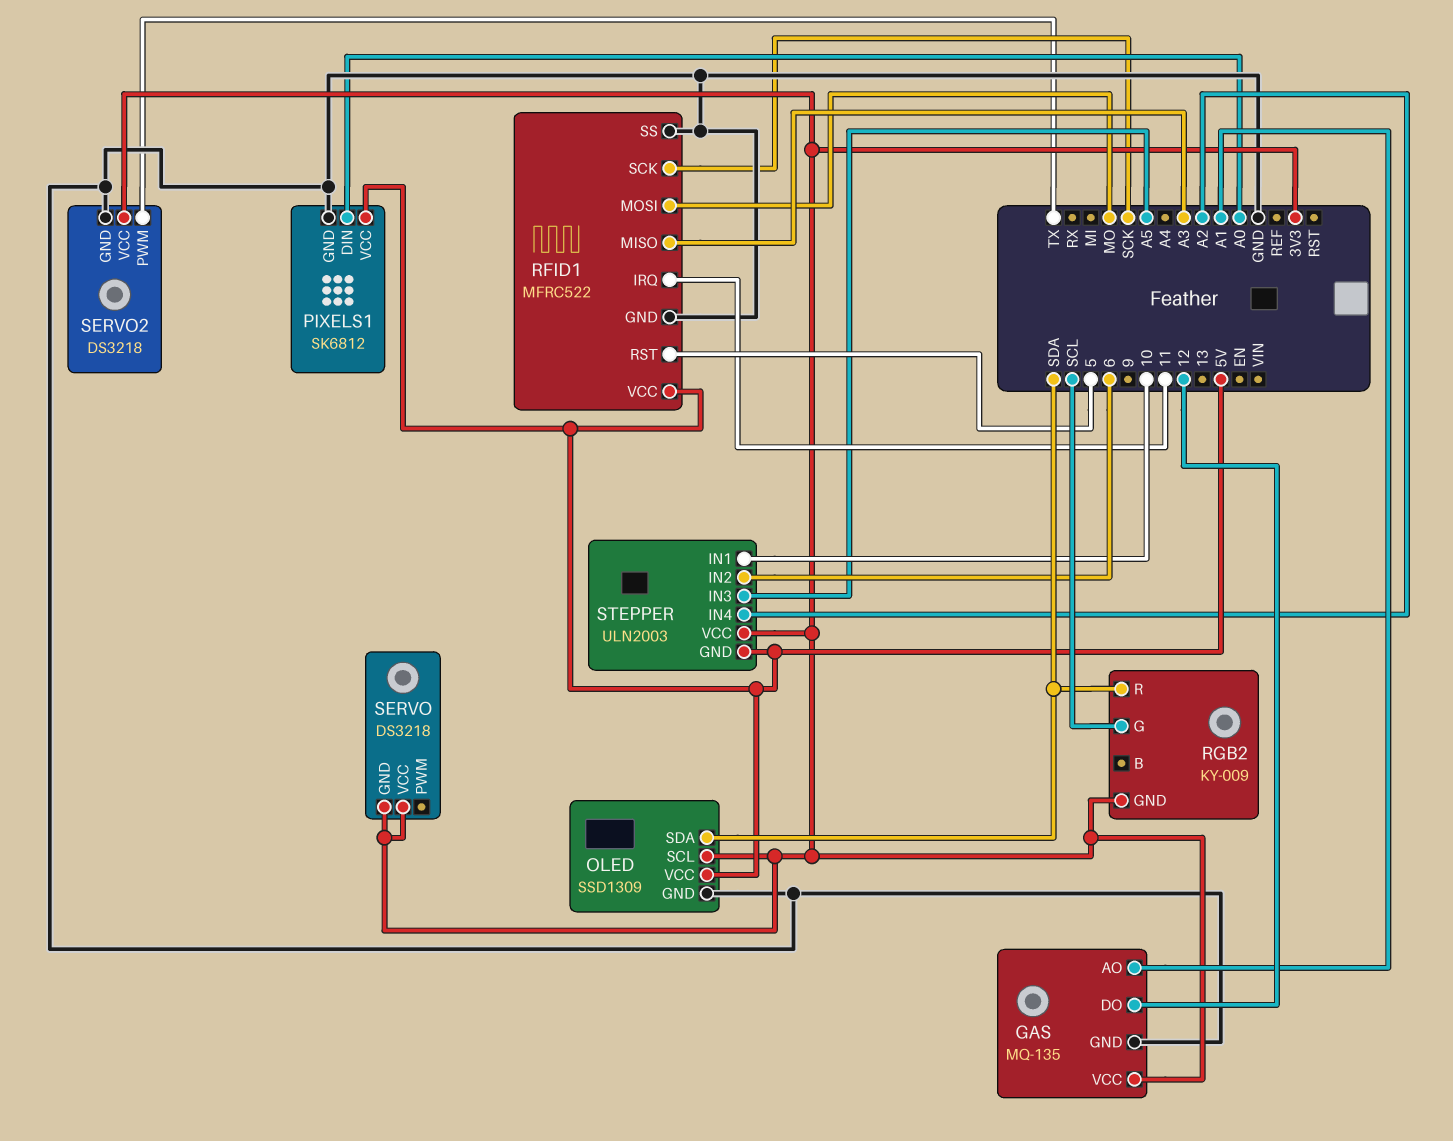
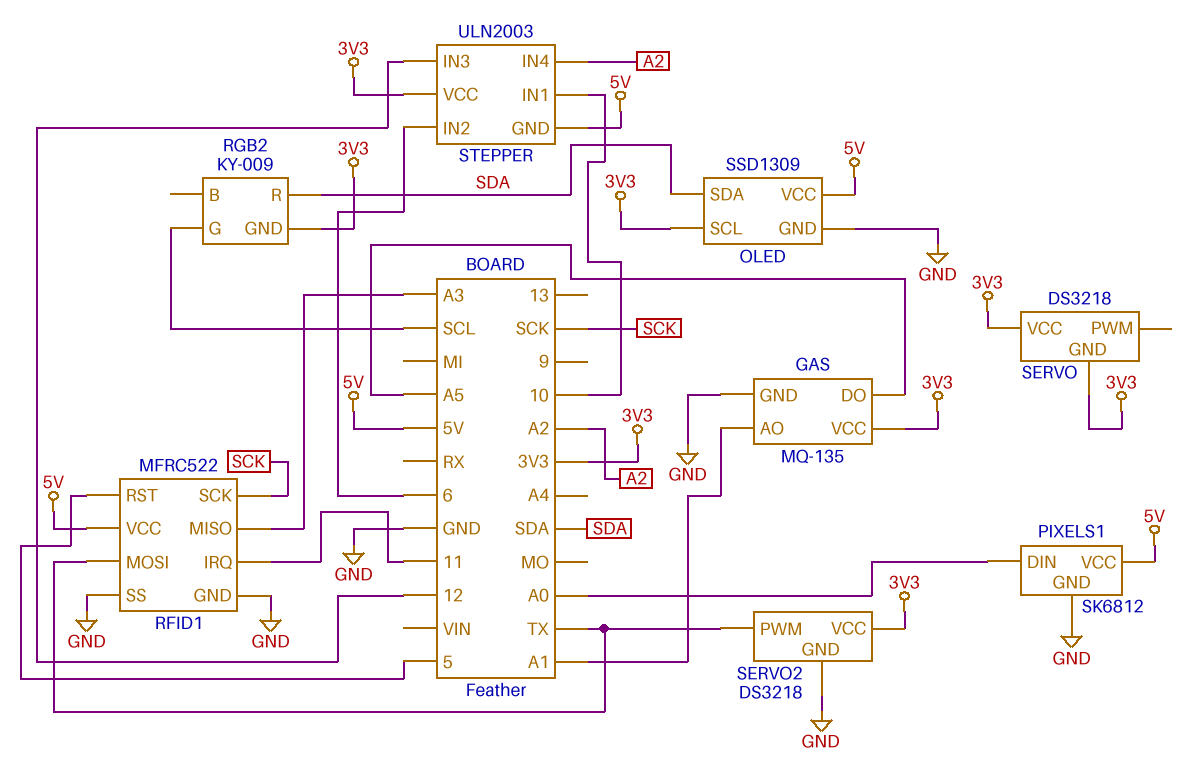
GAS pin DO: 12 -> A5
RFID1 pin MOSI: MO -> TX
STEPPER pin IN3: A5 -> 12

